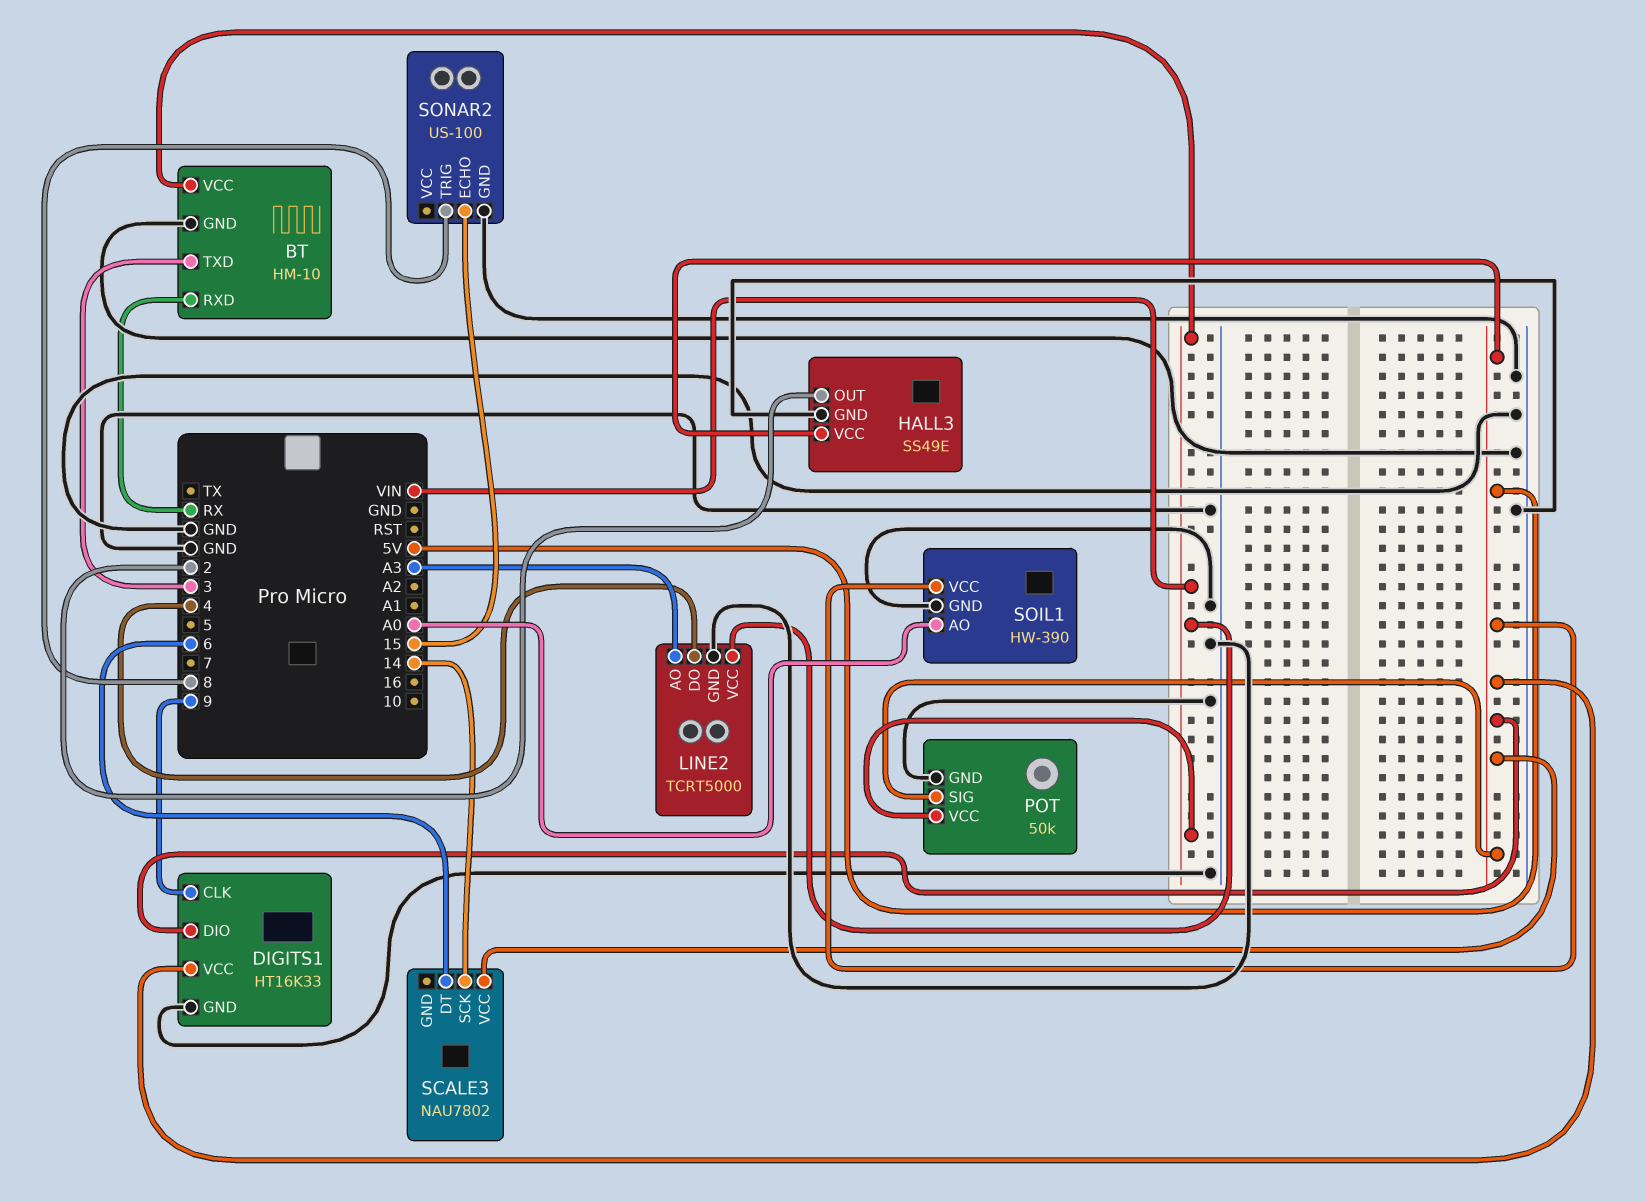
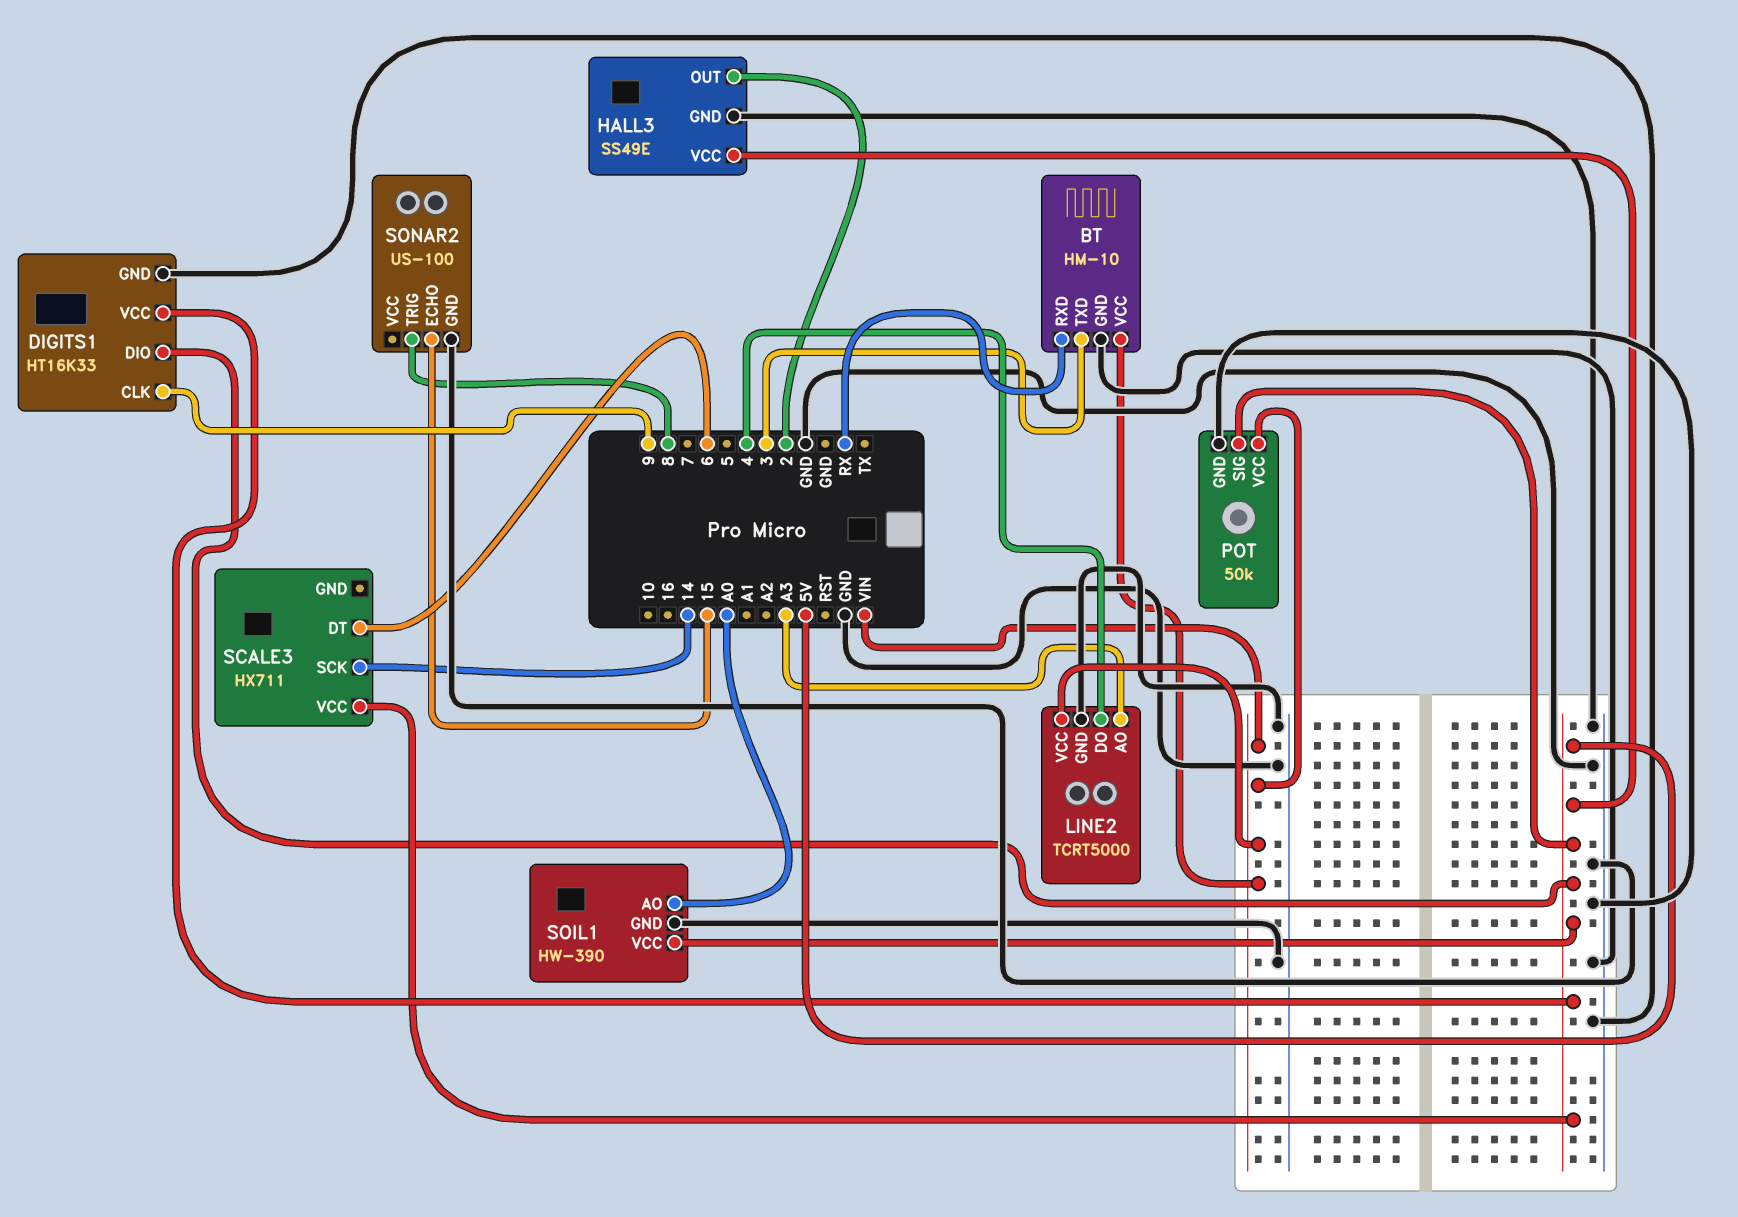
SCALE3: NAU7802 -> HX711

